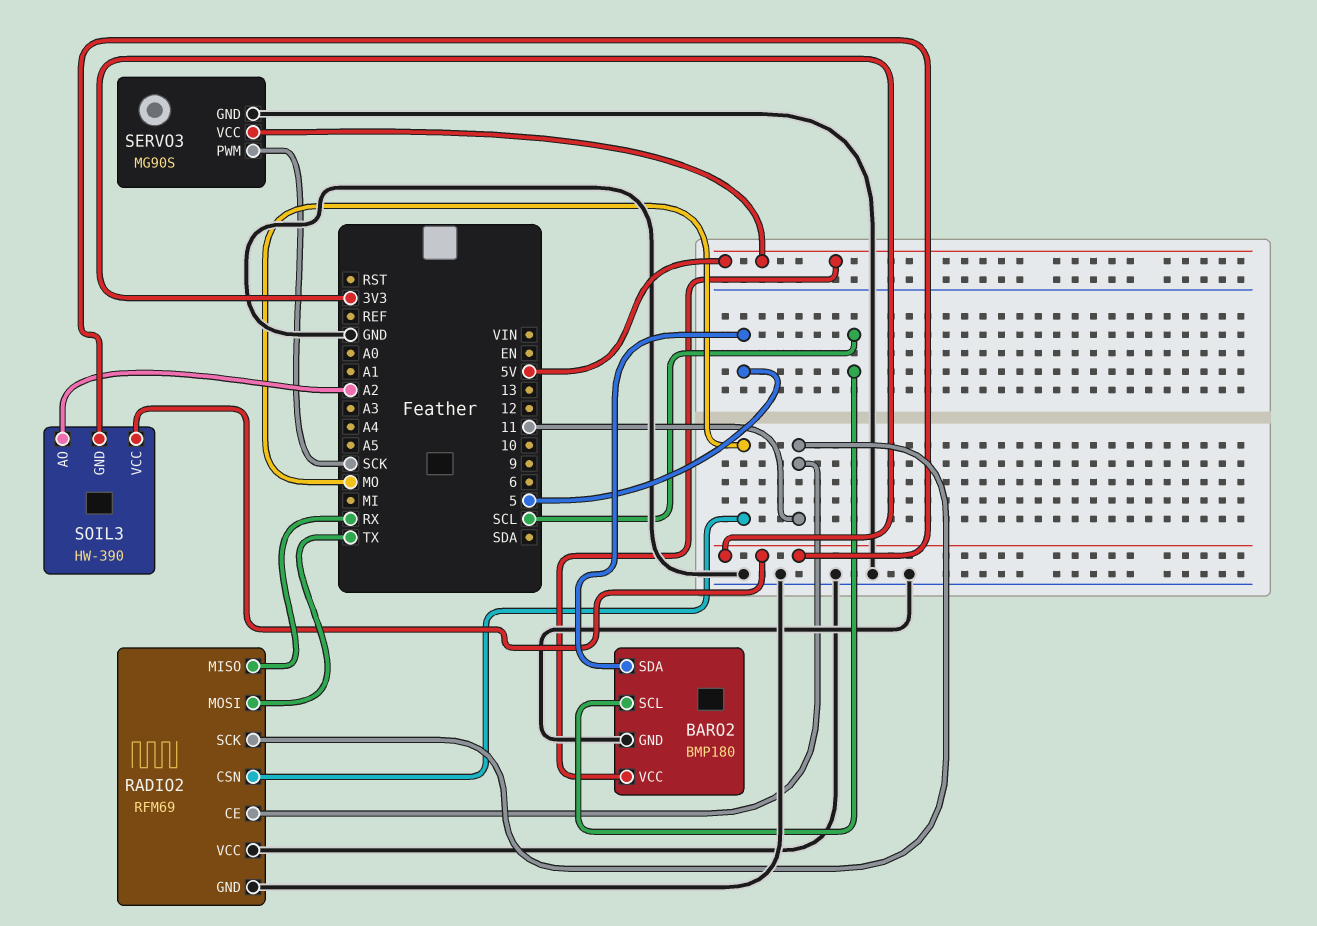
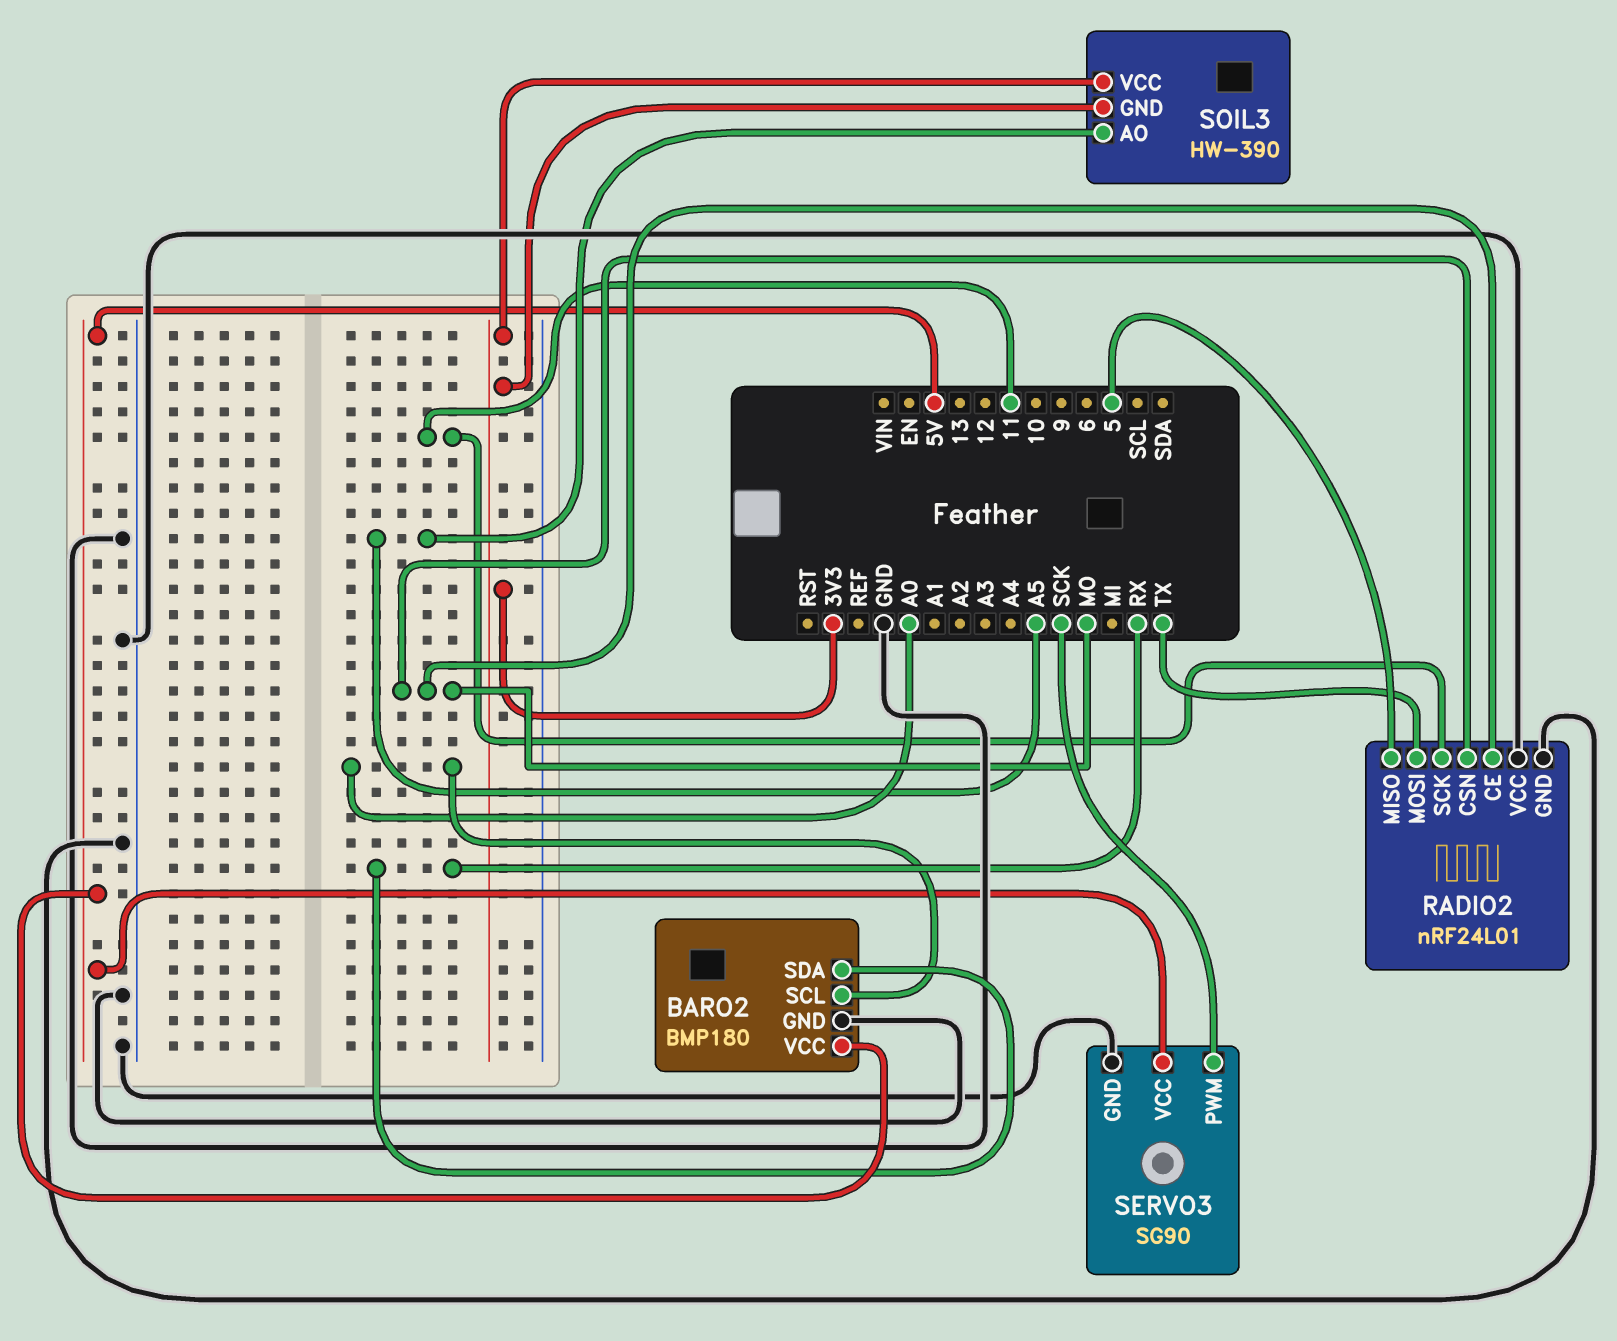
BARO2 pin SCL: SCL -> A0
BARO2 pin SDA: 5 -> RX
RADIO2: RFM69 -> nRF24L01
RADIO2 pin CE: 11 -> MO
RADIO2 pin MISO: RX -> 5
SERVO3: MG90S -> SG90
SOIL3 pin AO: A2 -> A5

